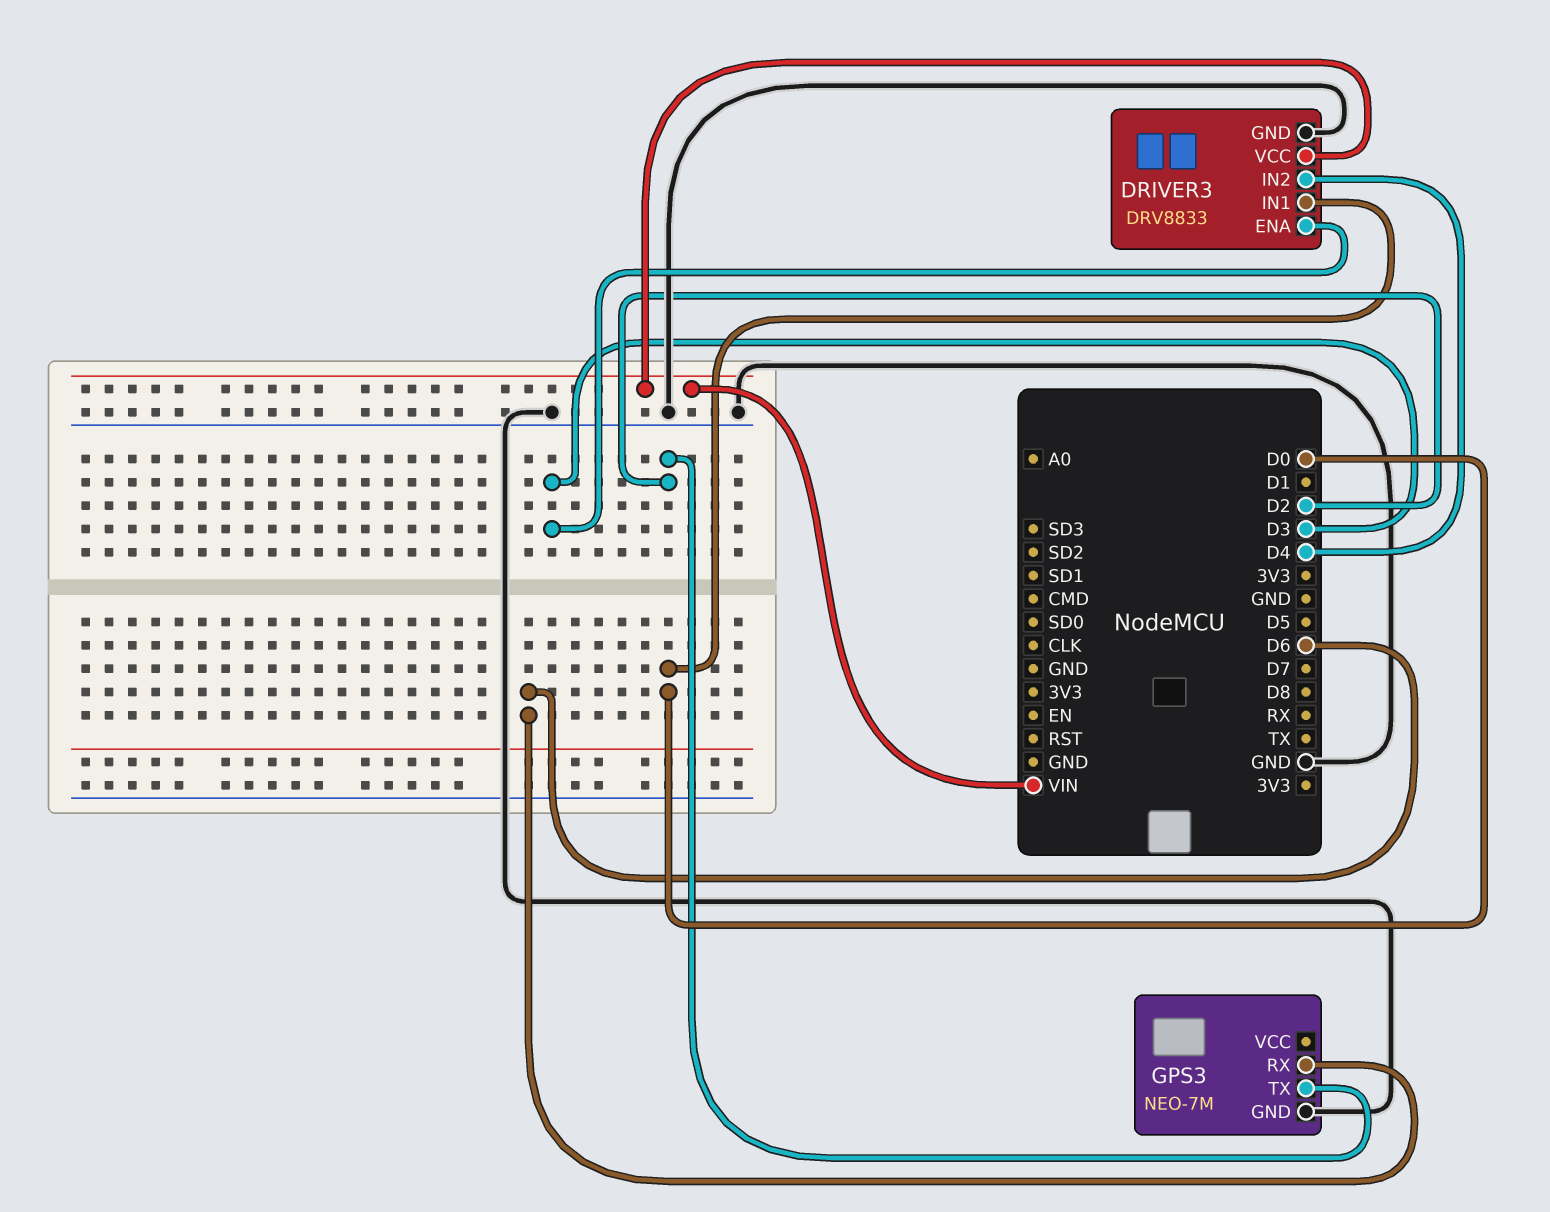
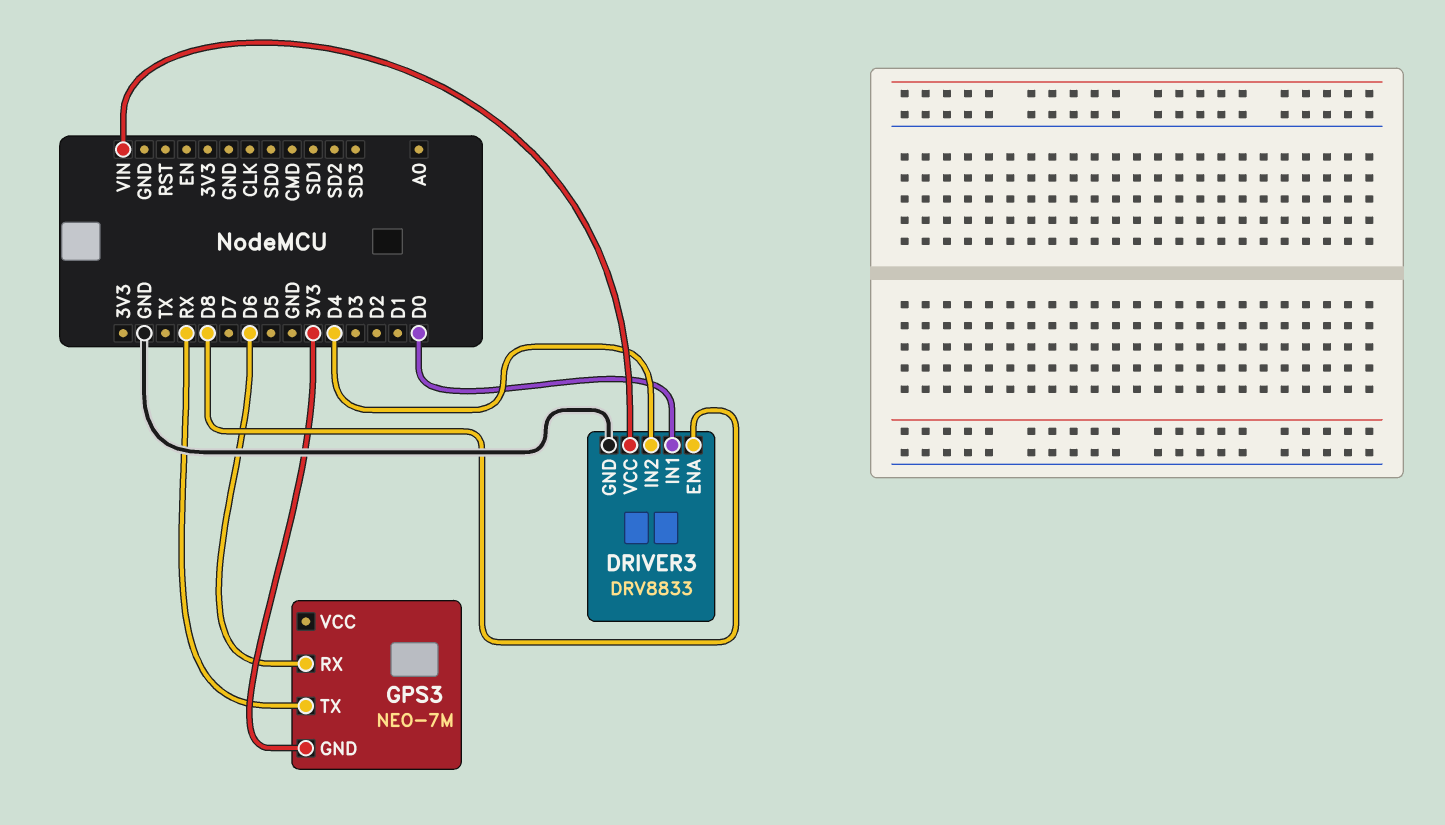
DRIVER3 pin ENA: D3 -> D8
GPS3 pin GND: GND -> 3V3
GPS3 pin TX: D2 -> RX

